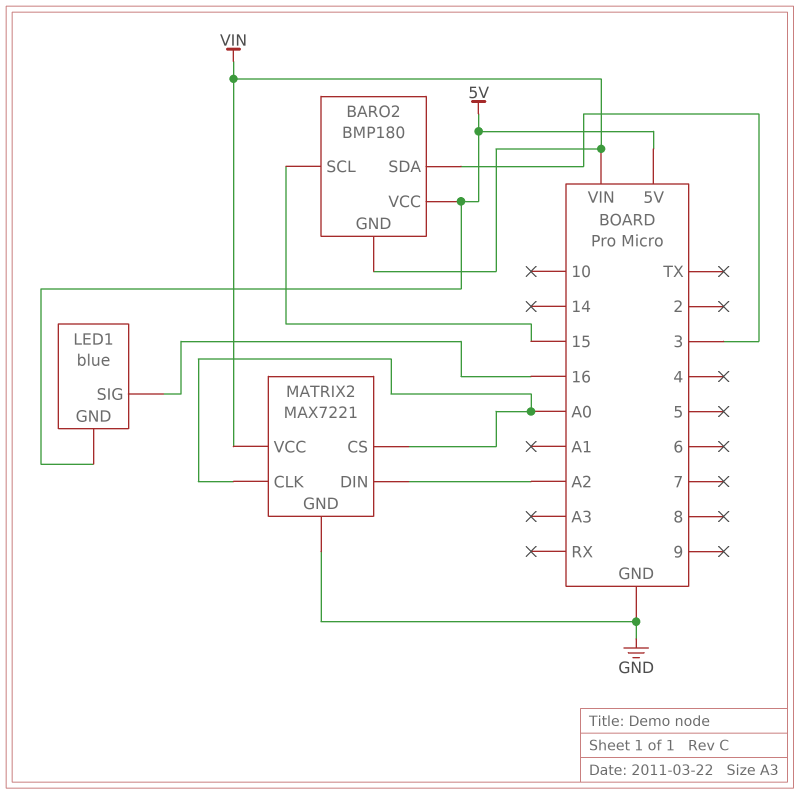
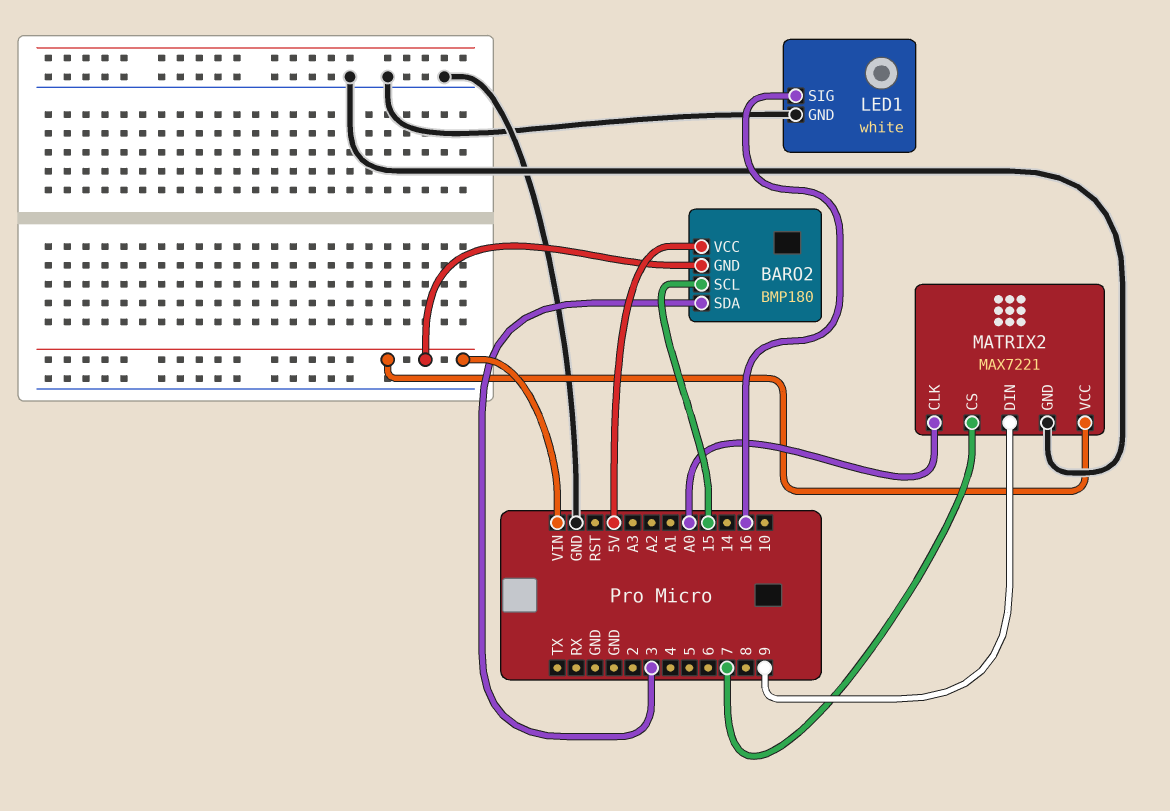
LED1: blue -> white
LED1 pin GND: 5V -> GND
MATRIX2 pin CS: A0 -> 7
MATRIX2 pin DIN: A2 -> 9

